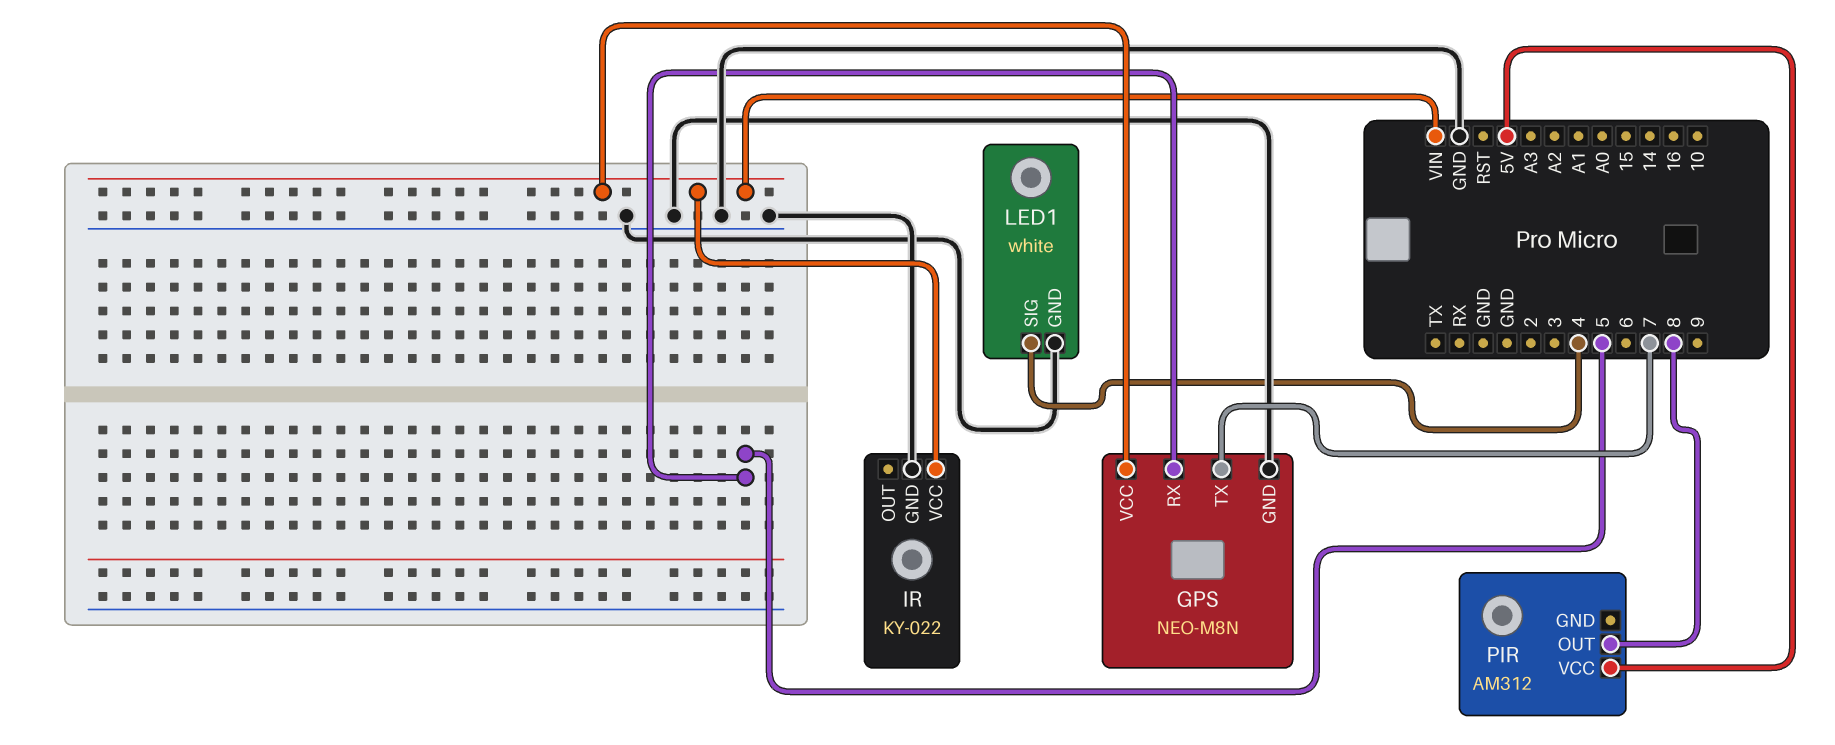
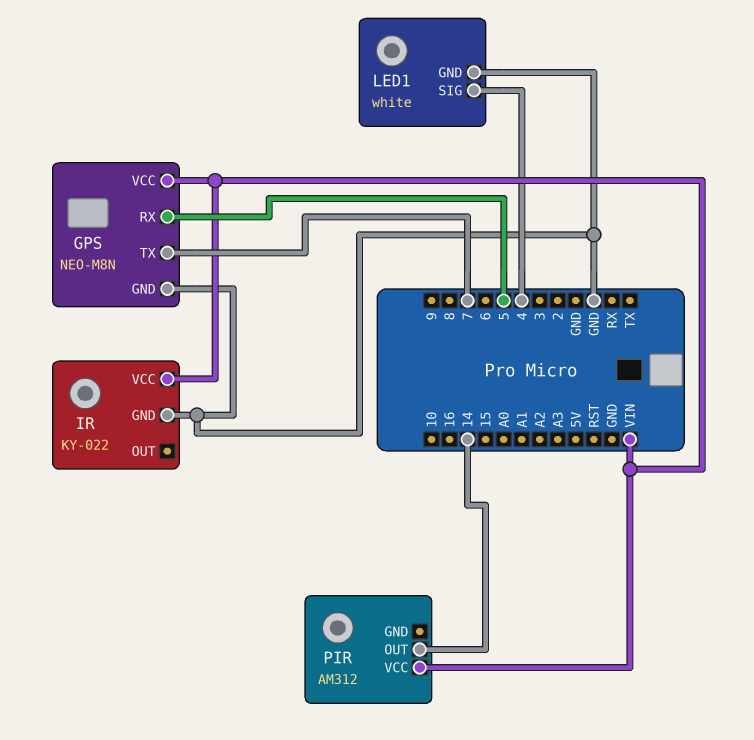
PIR pin OUT: 8 -> 14
PIR pin VCC: 5V -> VIN

